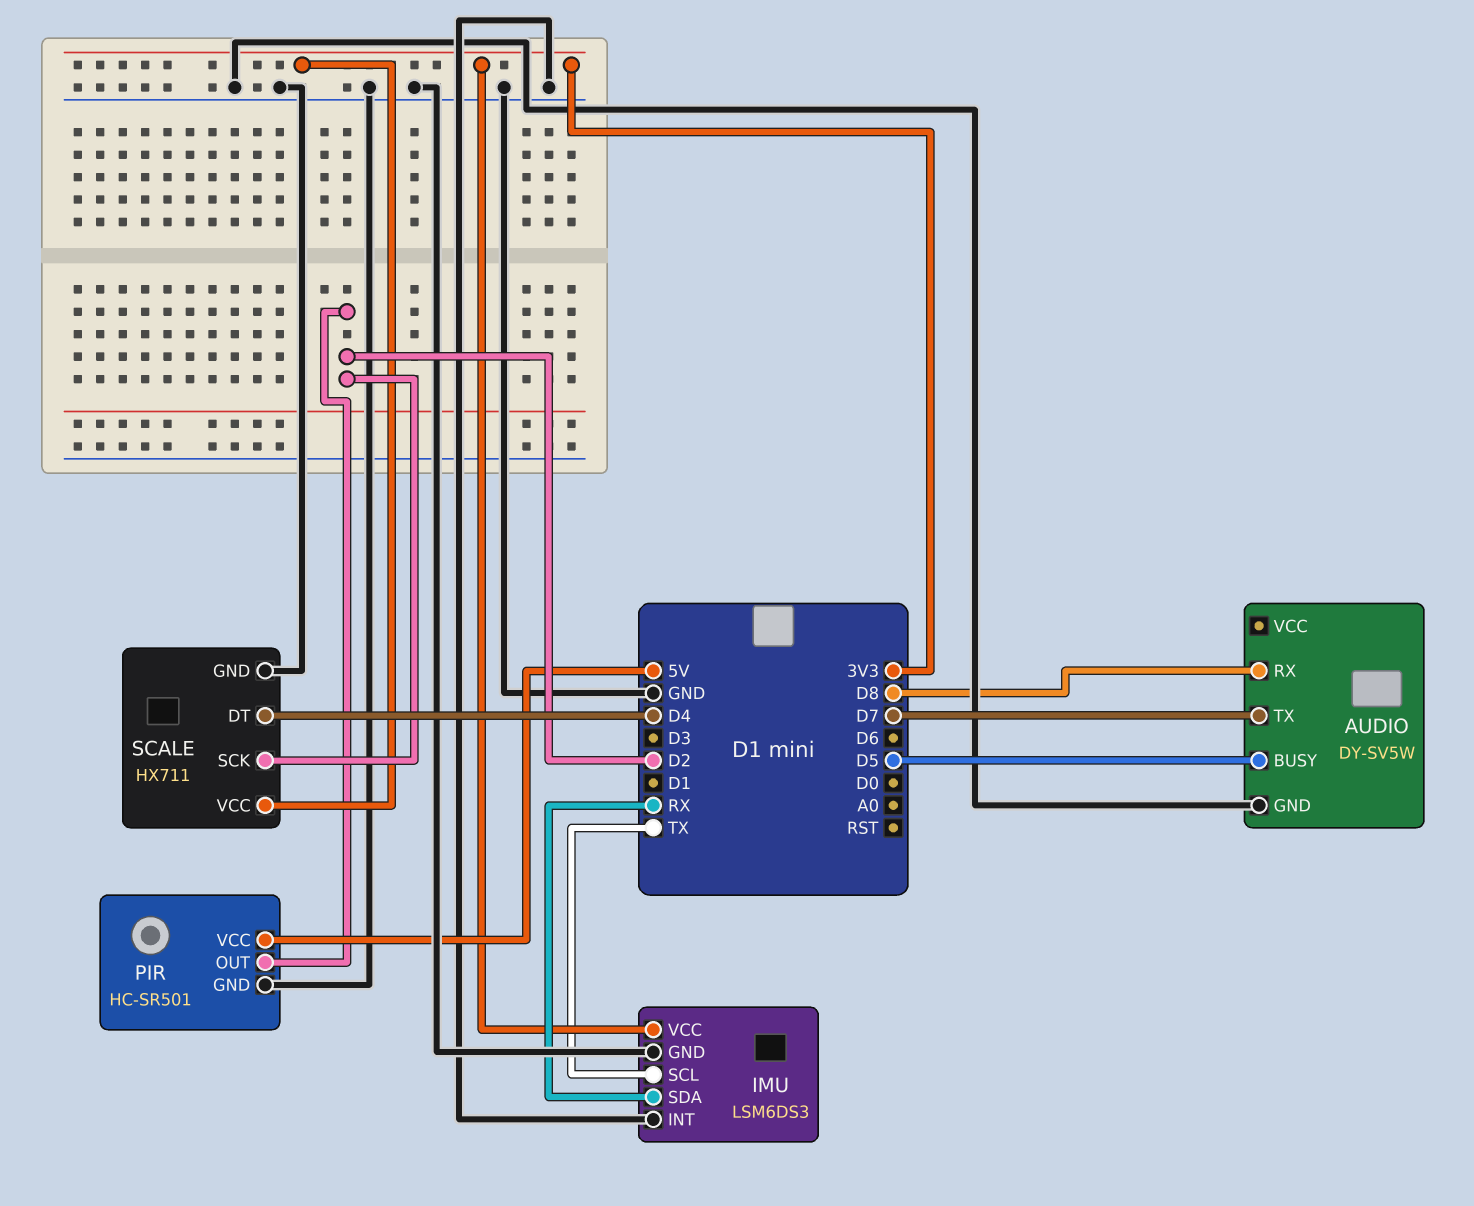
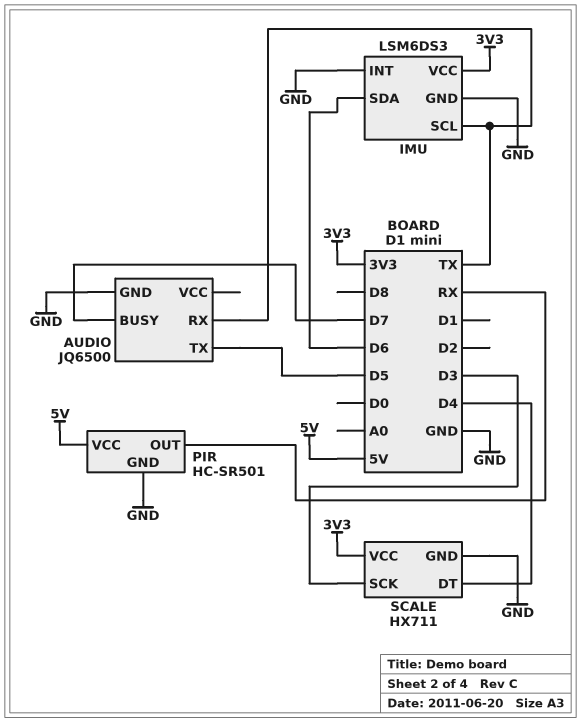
AUDIO: DY-SV5W -> JQ6500
AUDIO pin BUSY: D5 -> D7
AUDIO pin RX: D8 -> TX
AUDIO pin TX: D7 -> D5
IMU pin SDA: RX -> D6
PIR pin OUT: D2 -> RX
SCALE pin SCK: D2 -> D3

